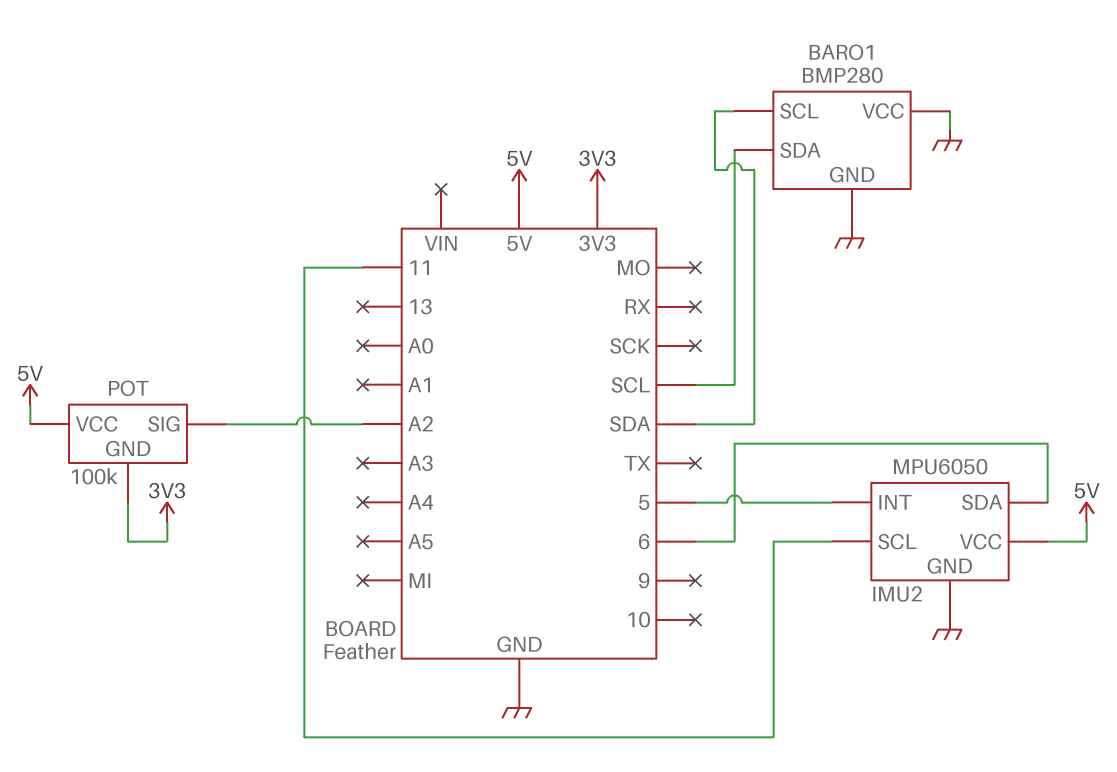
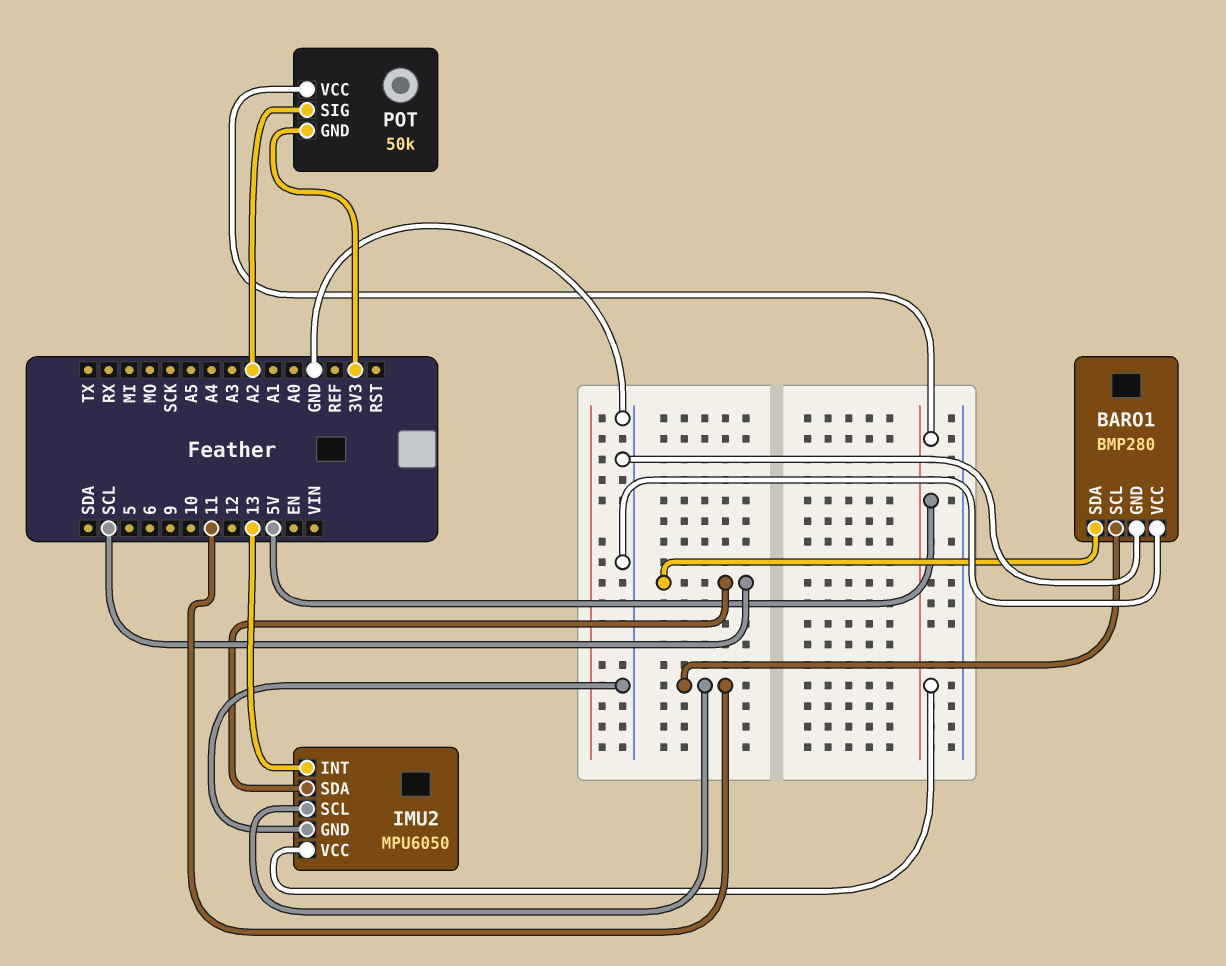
BARO1 pin SCL: SDA -> 11
IMU2 pin INT: 5 -> 13
IMU2 pin SDA: 6 -> SCL
POT: 100k -> 50k

